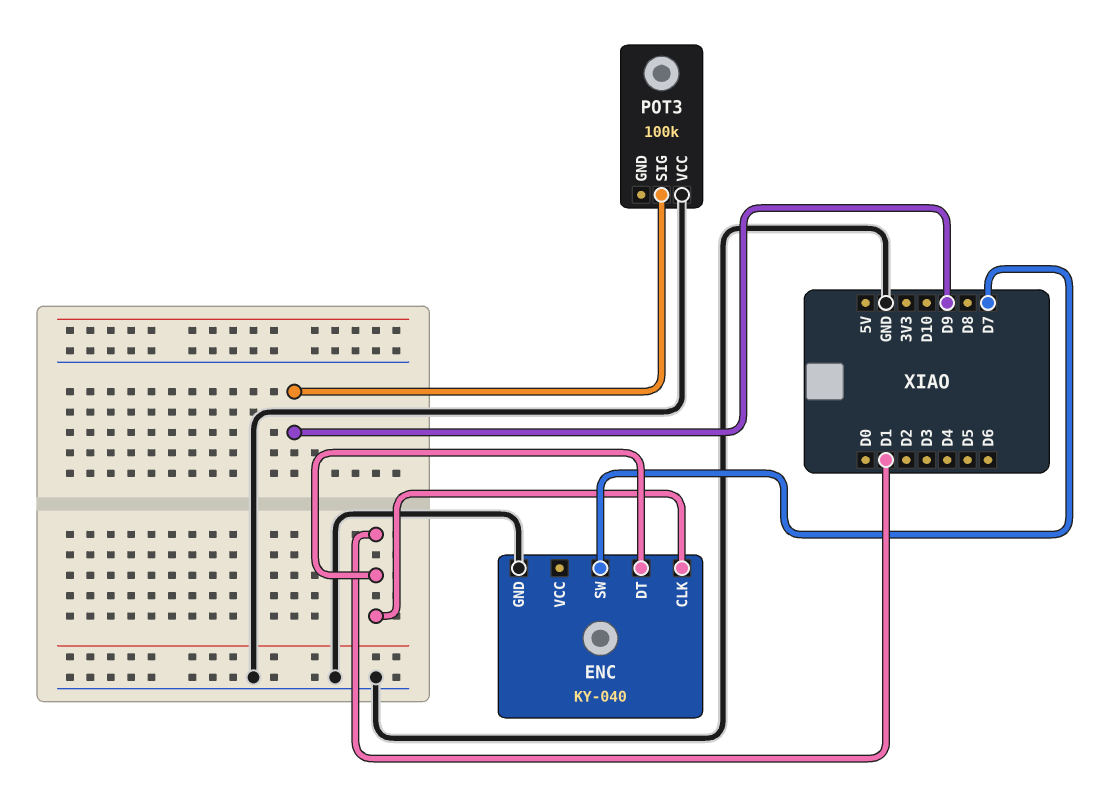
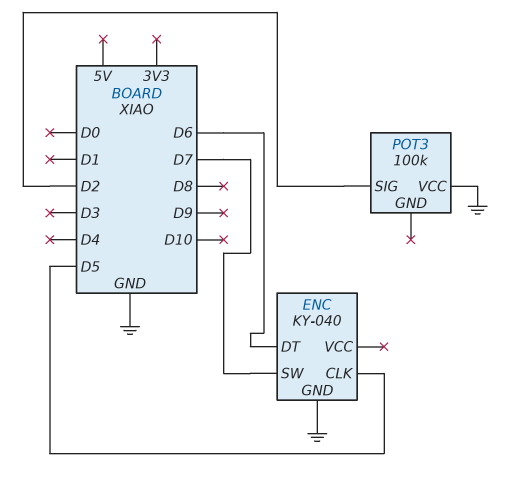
ENC pin CLK: D1 -> D5
ENC pin DT: D1 -> D6
POT3 pin SIG: D9 -> D2

